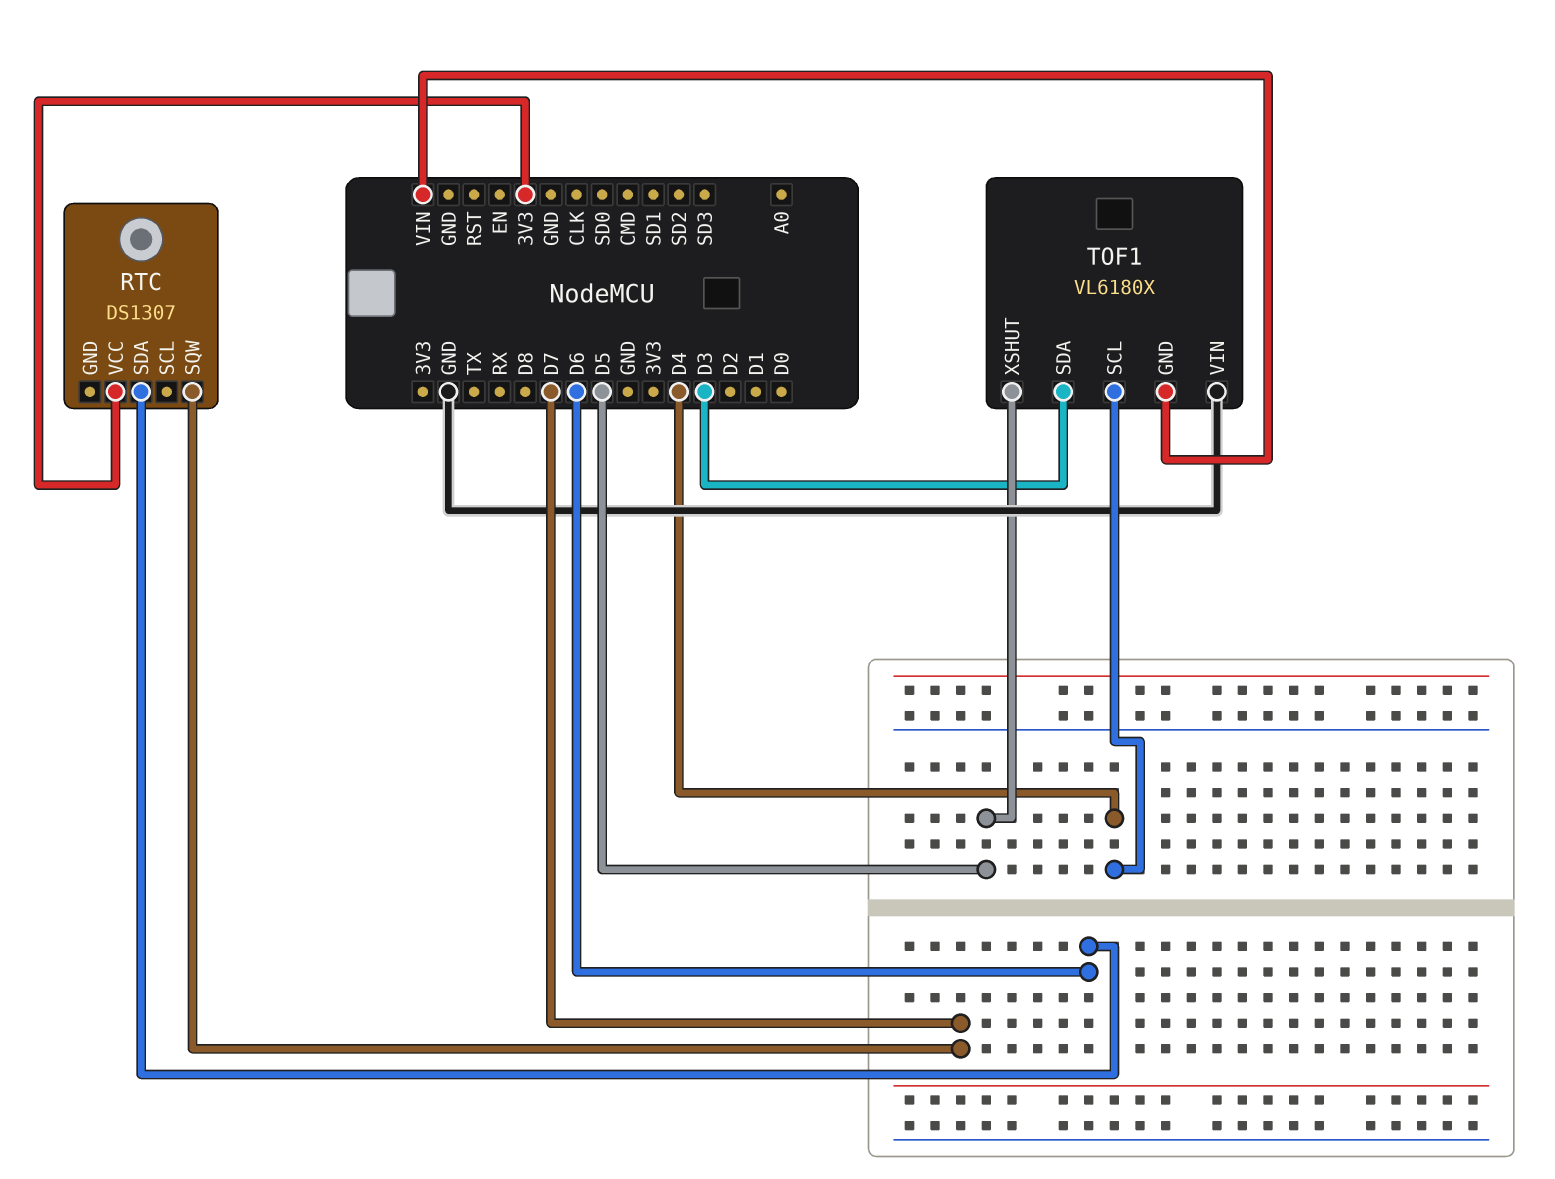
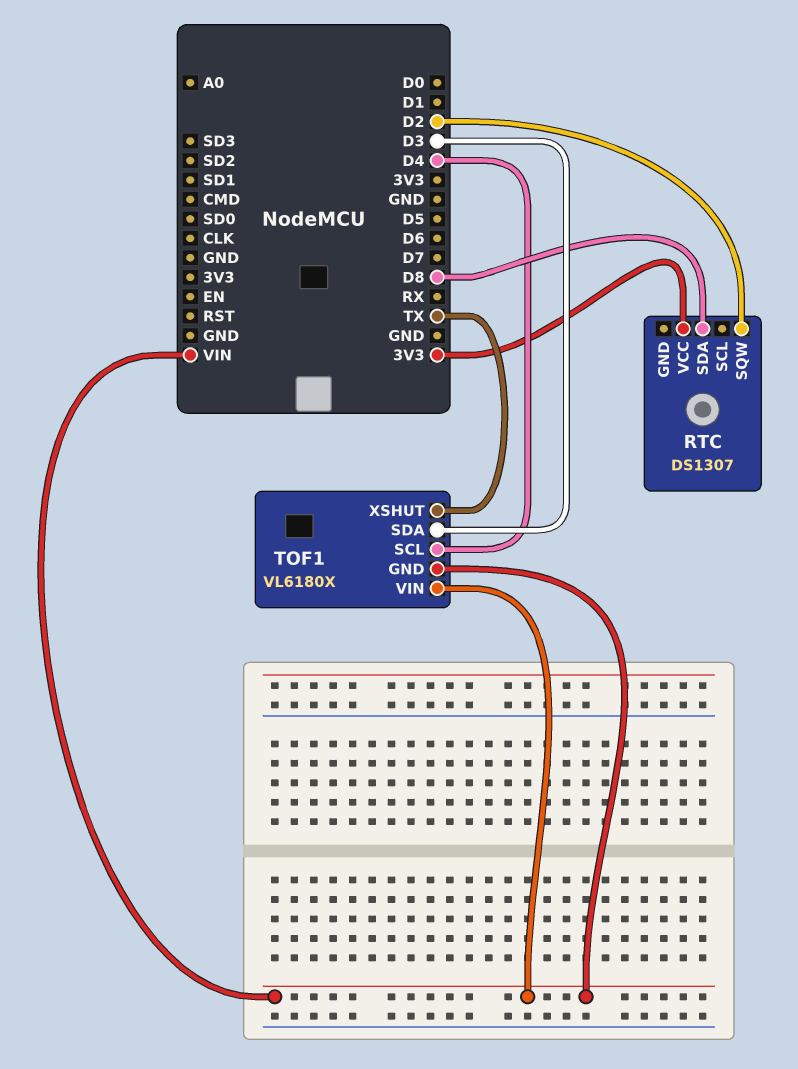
RTC pin SDA: D6 -> D8
RTC pin SQW: D7 -> D2
TOF1 pin VIN: GND -> VIN
TOF1 pin XSHUT: D5 -> TX

